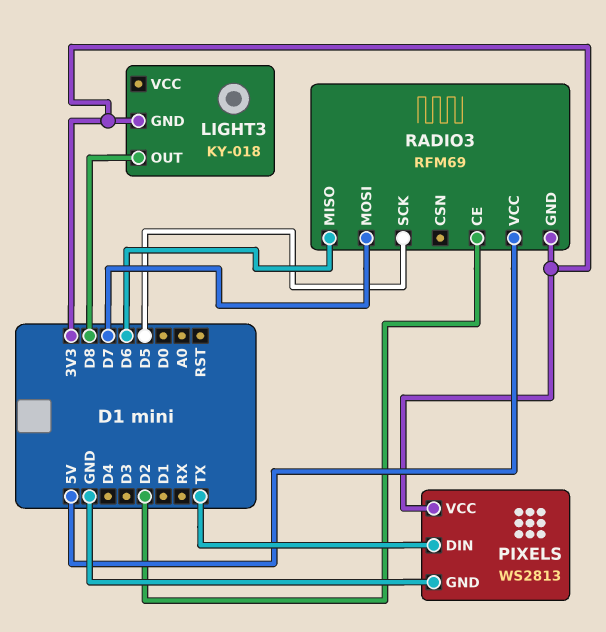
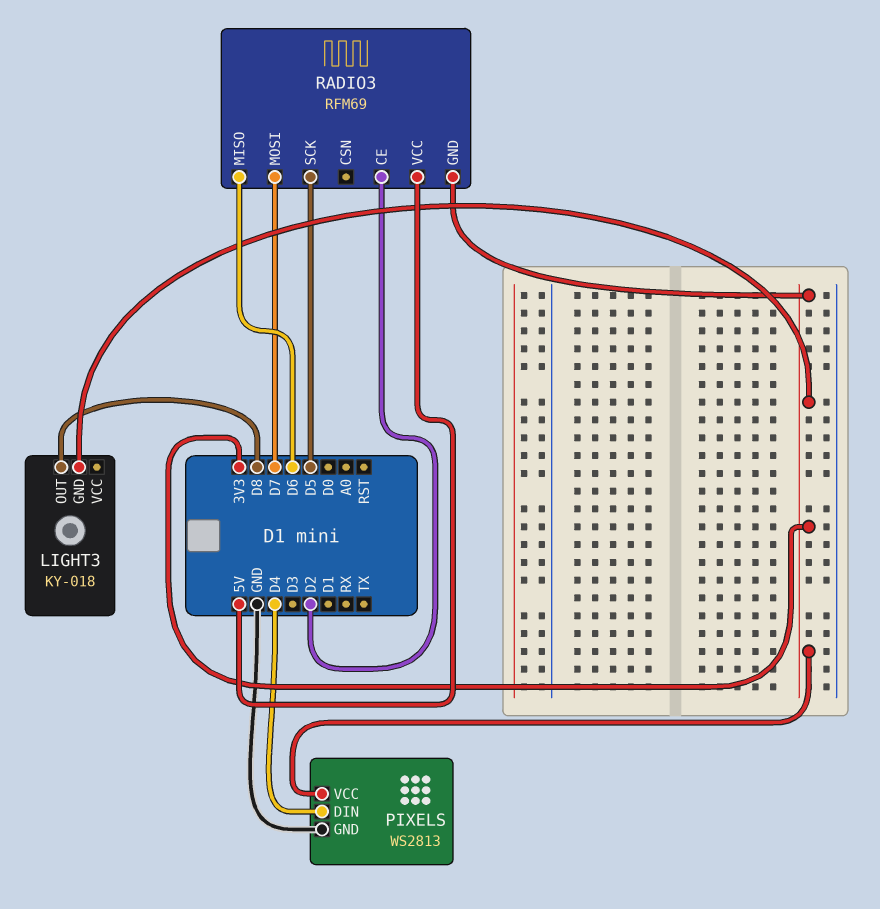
PIXELS pin DIN: TX -> D4

